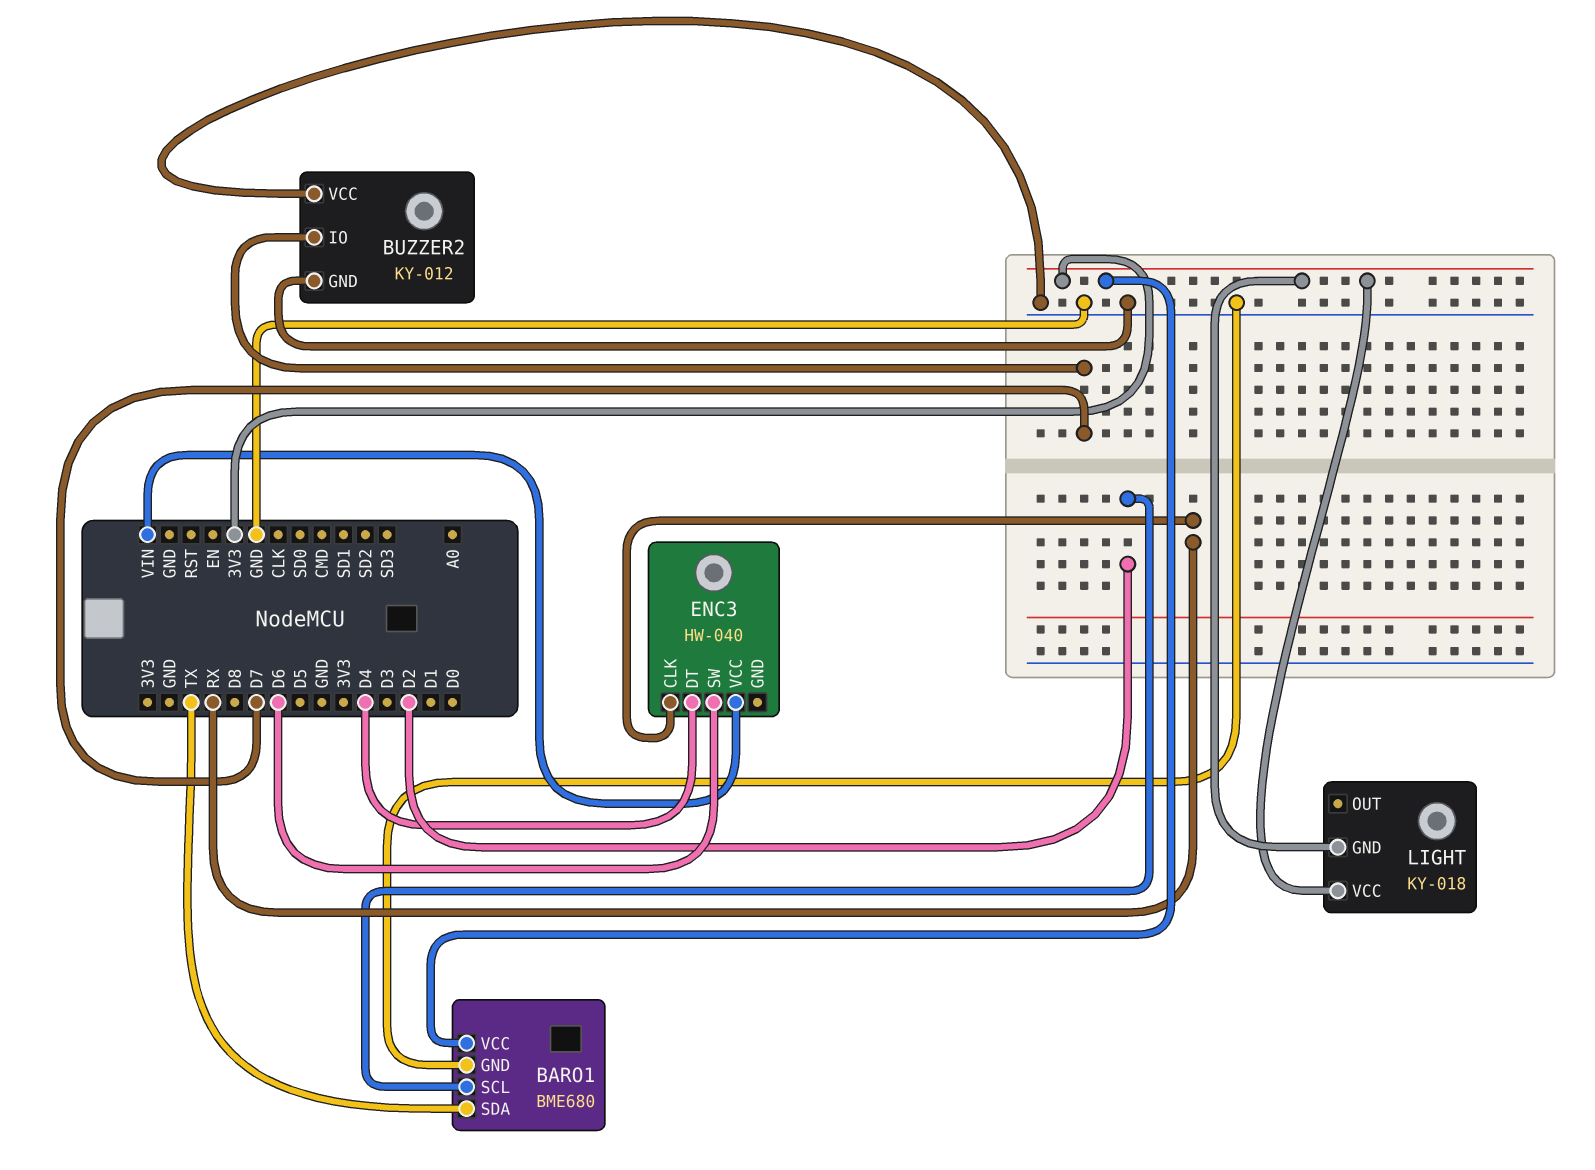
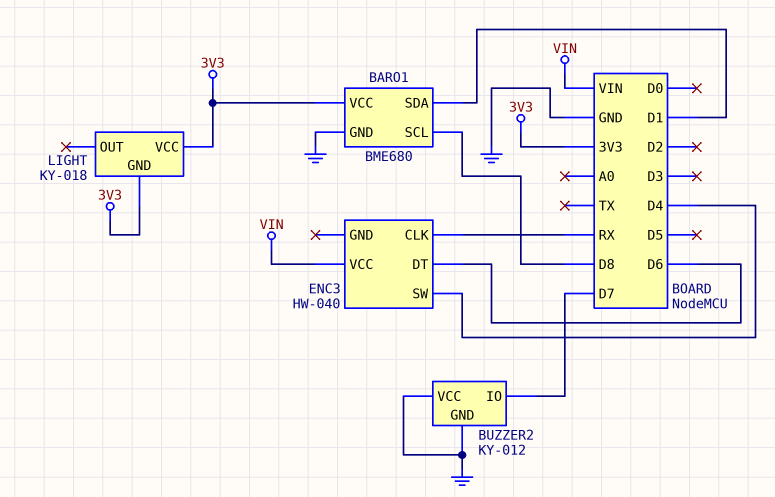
BARO1 pin SCL: D2 -> D8
BARO1 pin SDA: TX -> D1
ENC3 pin DT: D4 -> D6
ENC3 pin SW: D6 -> D4

